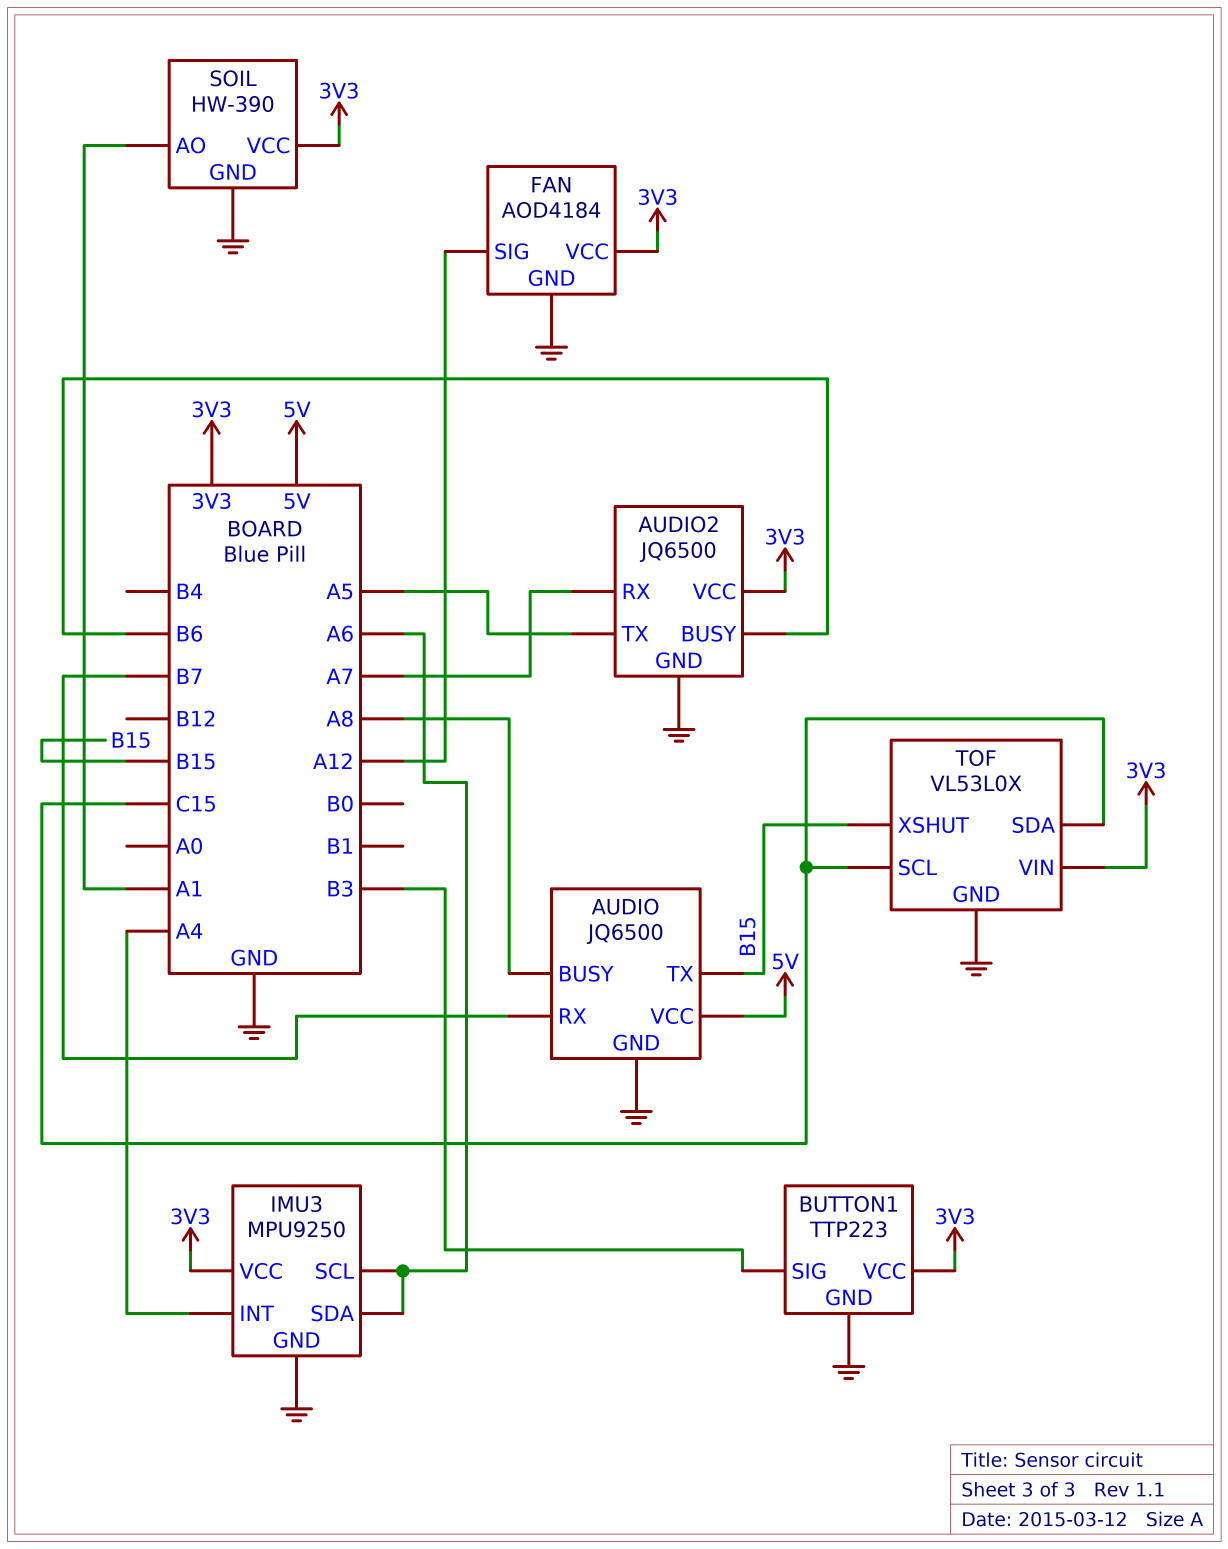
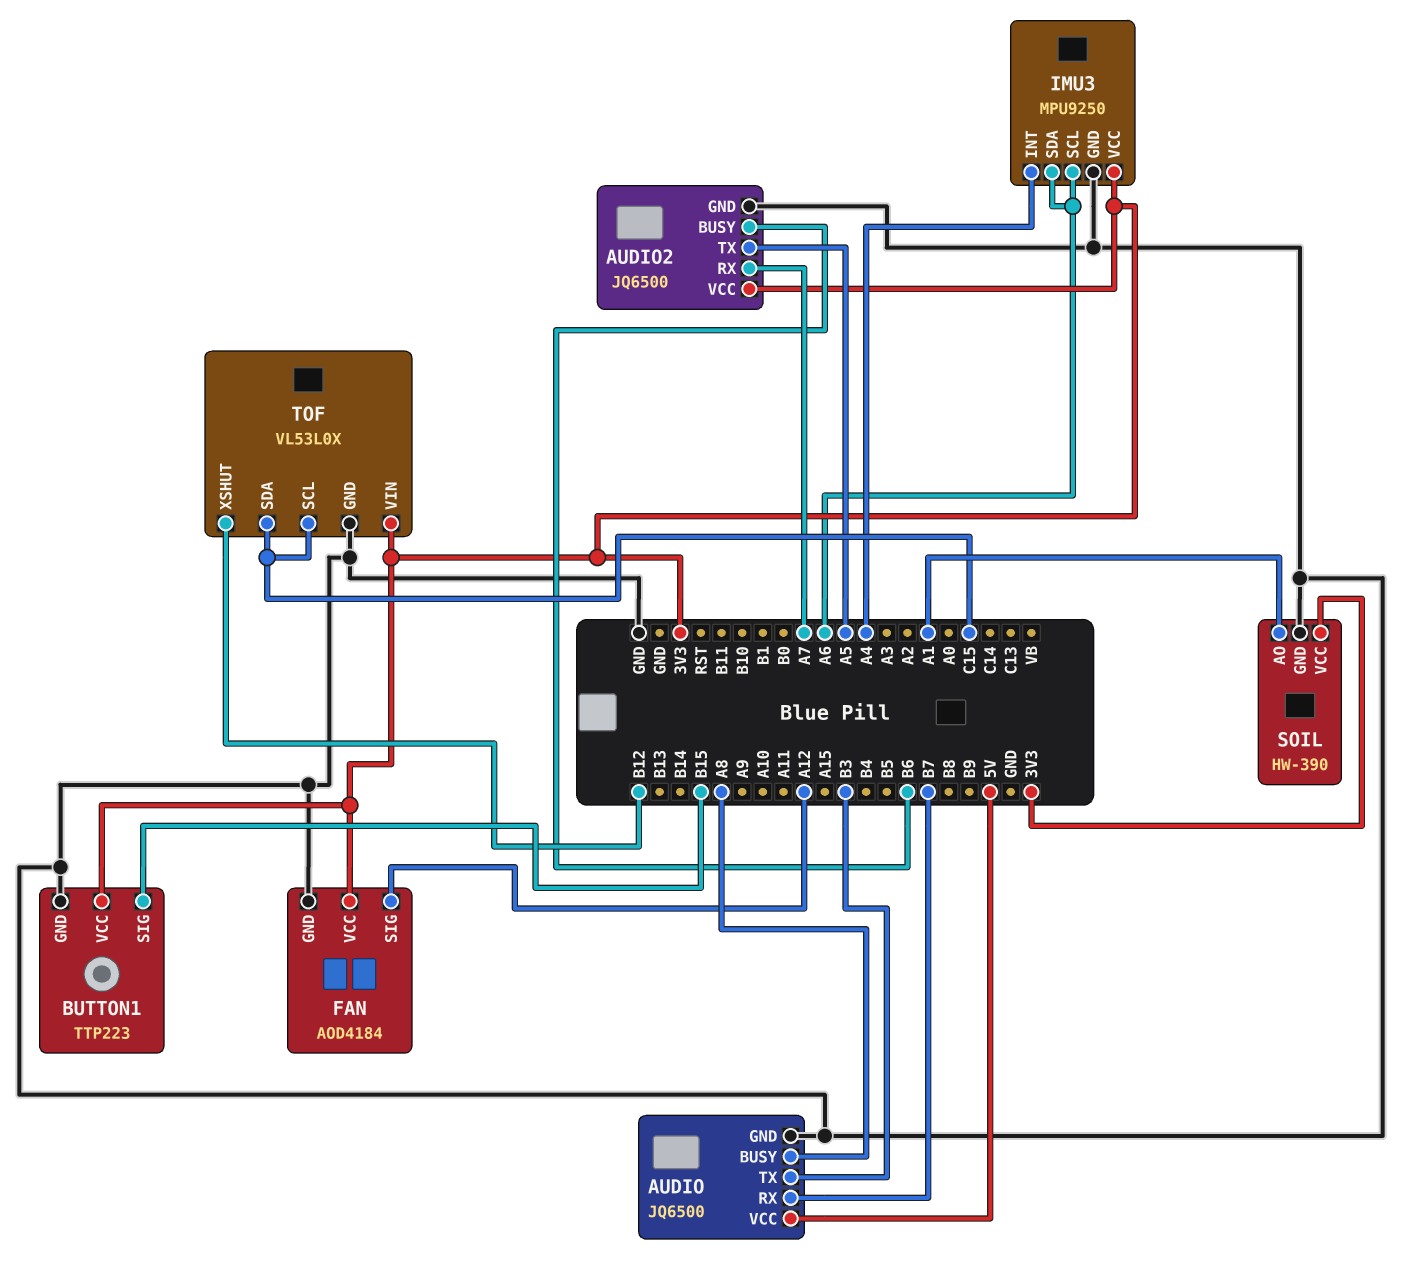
AUDIO pin TX: B15 -> B3
BUTTON1 pin SIG: B3 -> B15
TOF pin XSHUT: B15 -> B12

